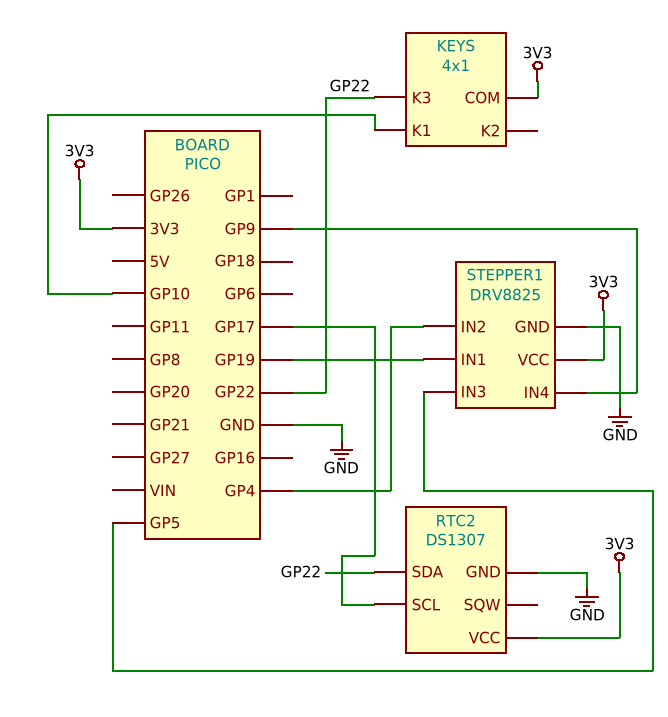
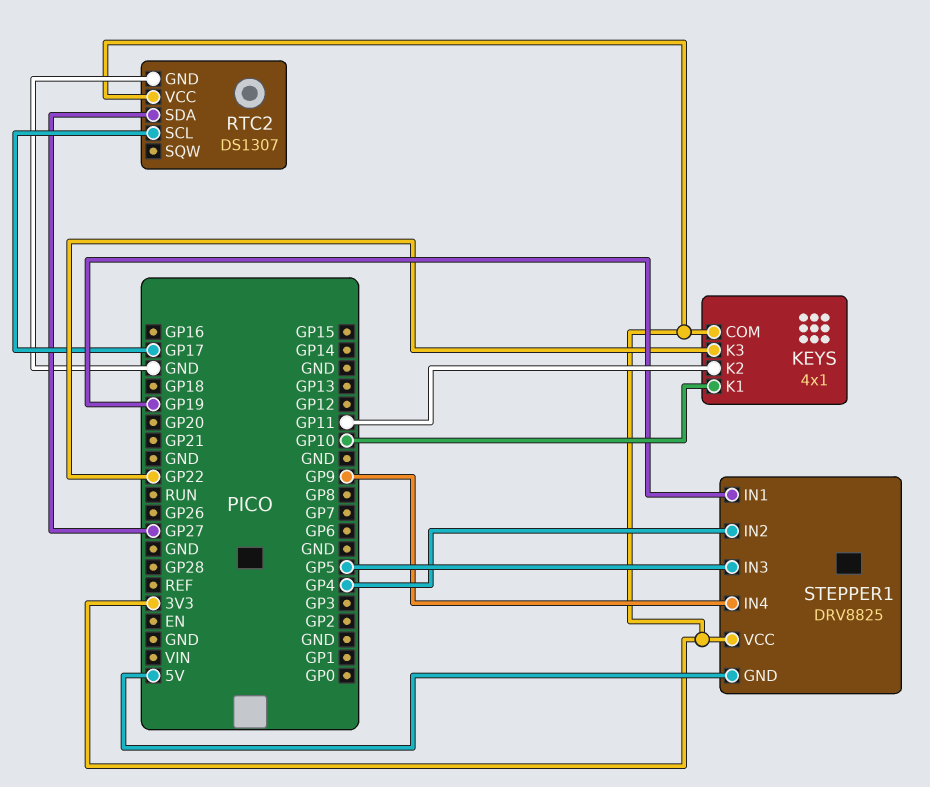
KEYS pin K2: none -> GP11
RTC2 pin SDA: GP22 -> GP27
STEPPER1 pin GND: GND -> 5V

